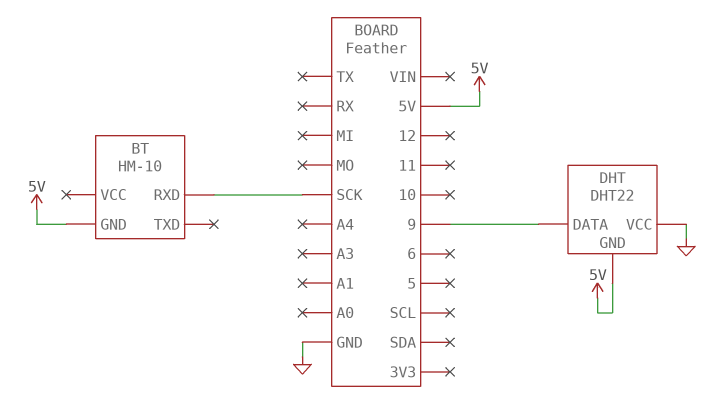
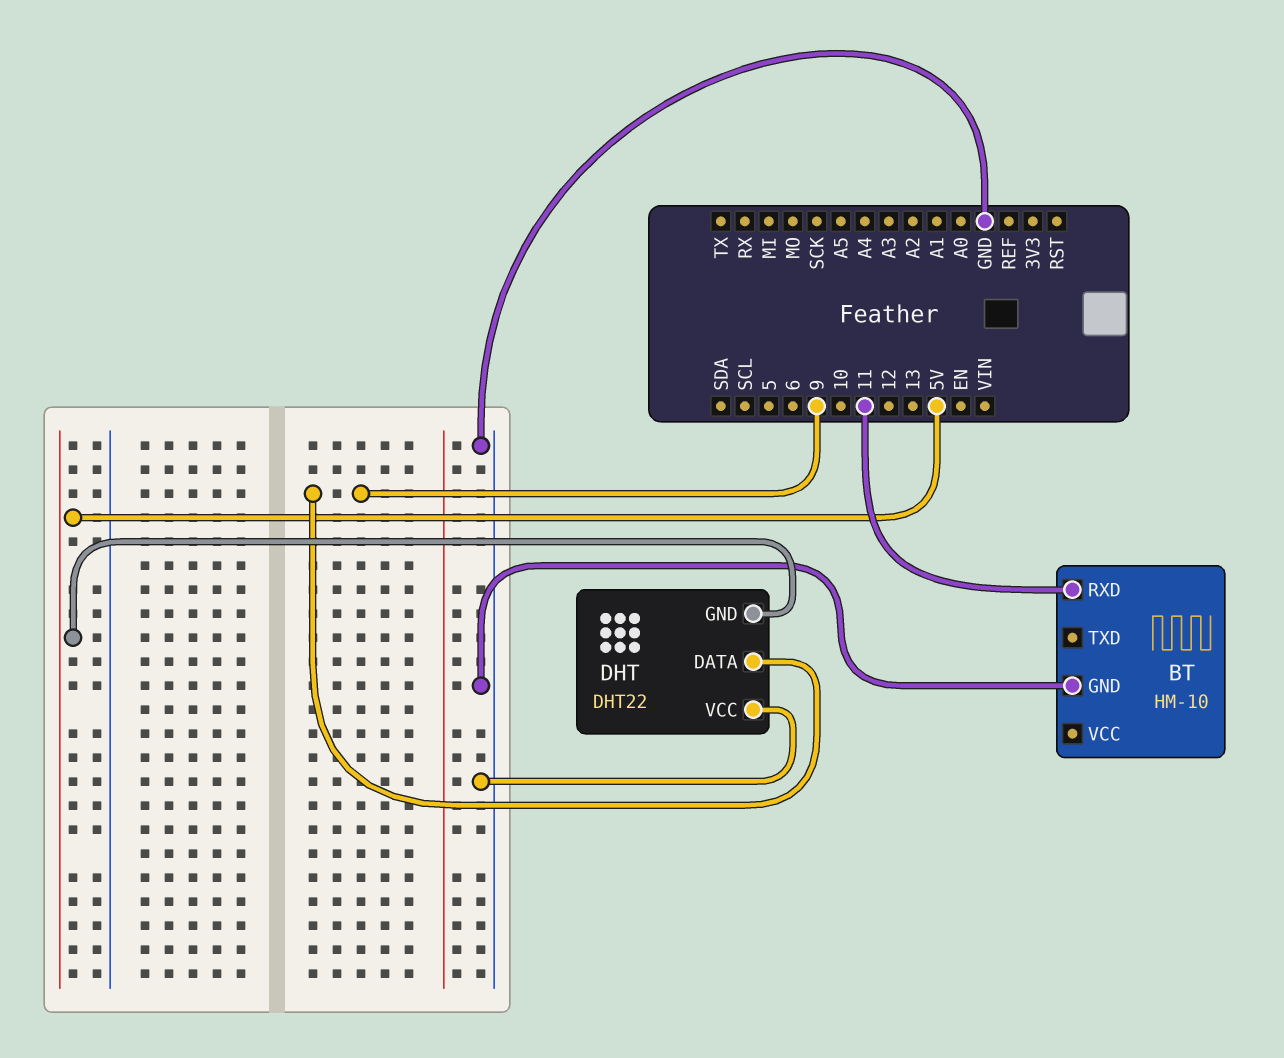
BT pin GND: 5V -> GND
BT pin RXD: SCK -> 11

